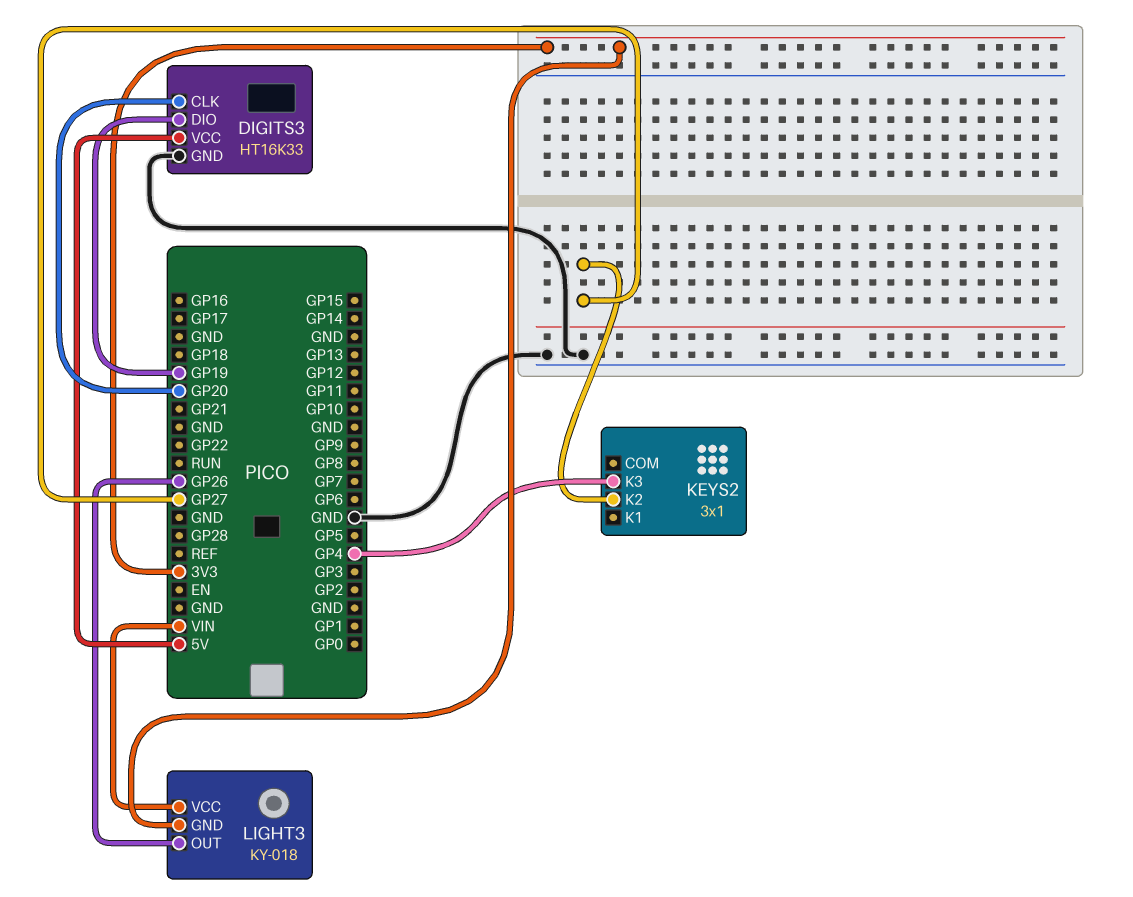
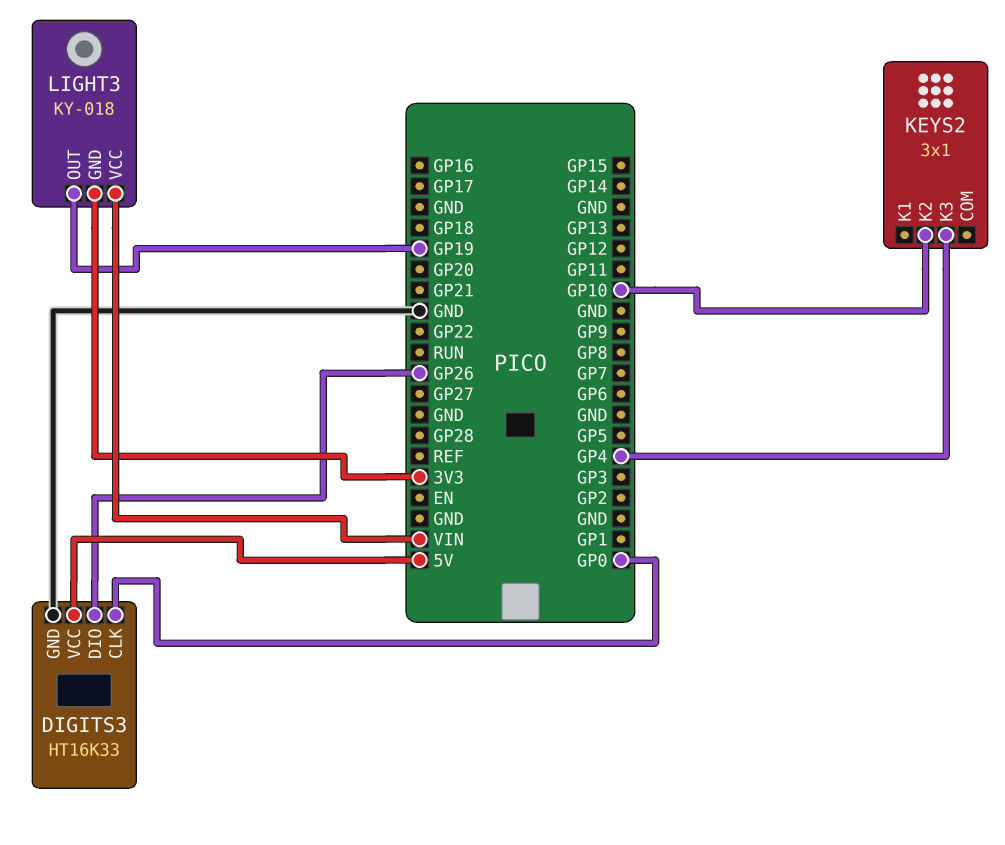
DIGITS3 pin CLK: GP20 -> GP0
DIGITS3 pin DIO: GP19 -> GP26
KEYS2 pin K2: GP27 -> GP10
LIGHT3 pin OUT: GP26 -> GP19

